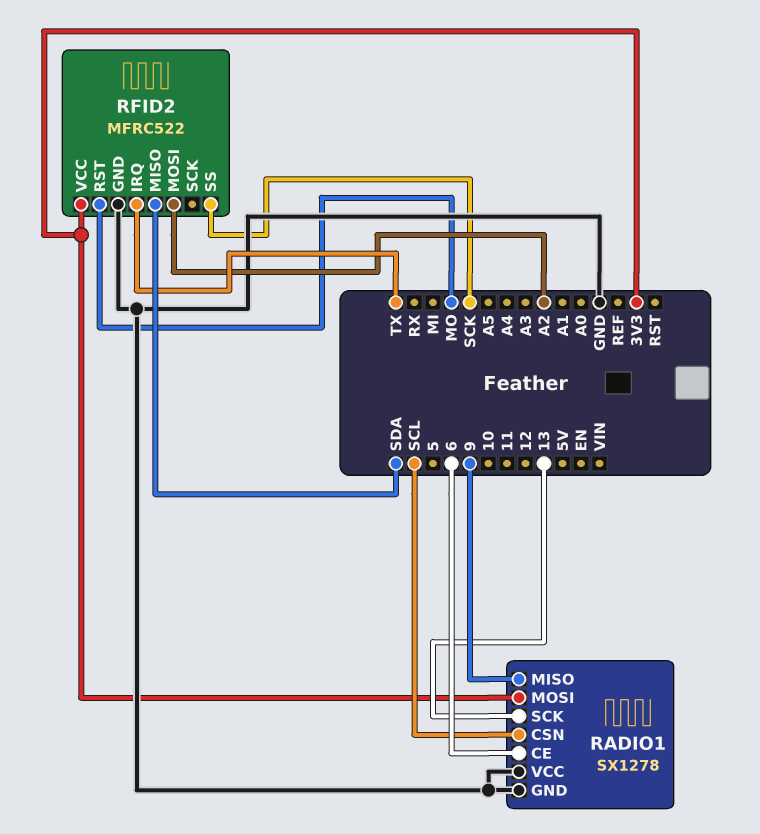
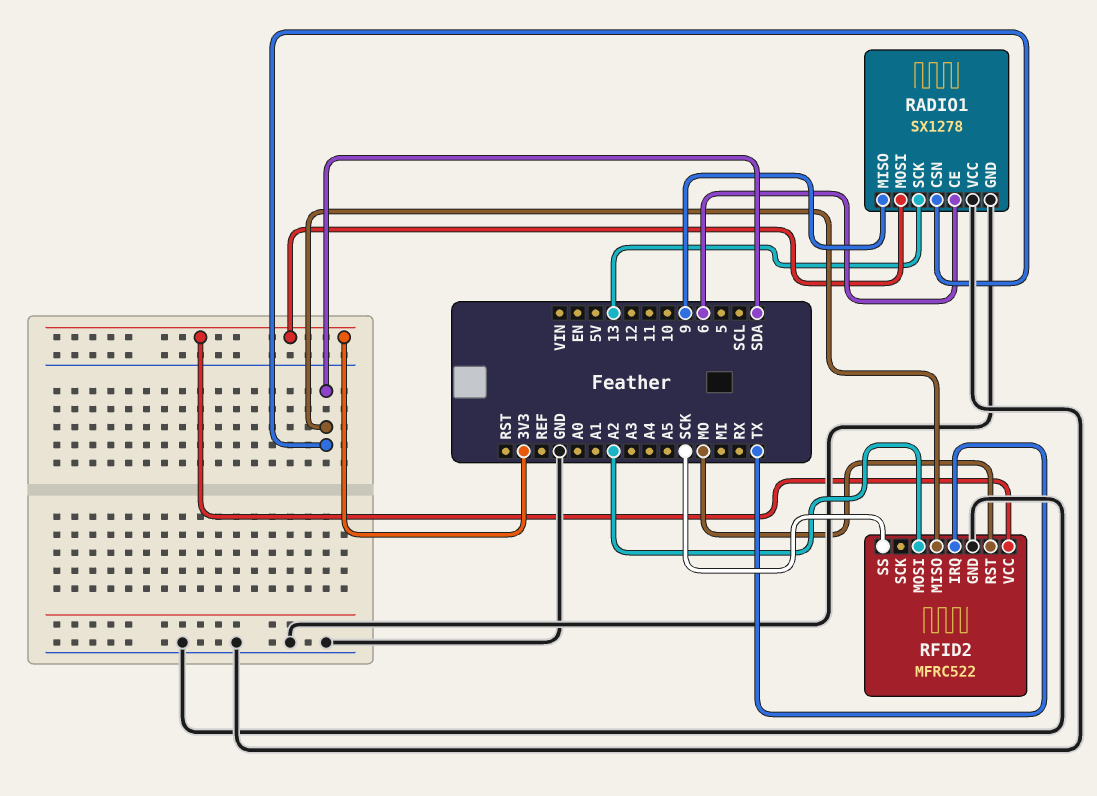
RADIO1 pin CSN: SCL -> SDA

